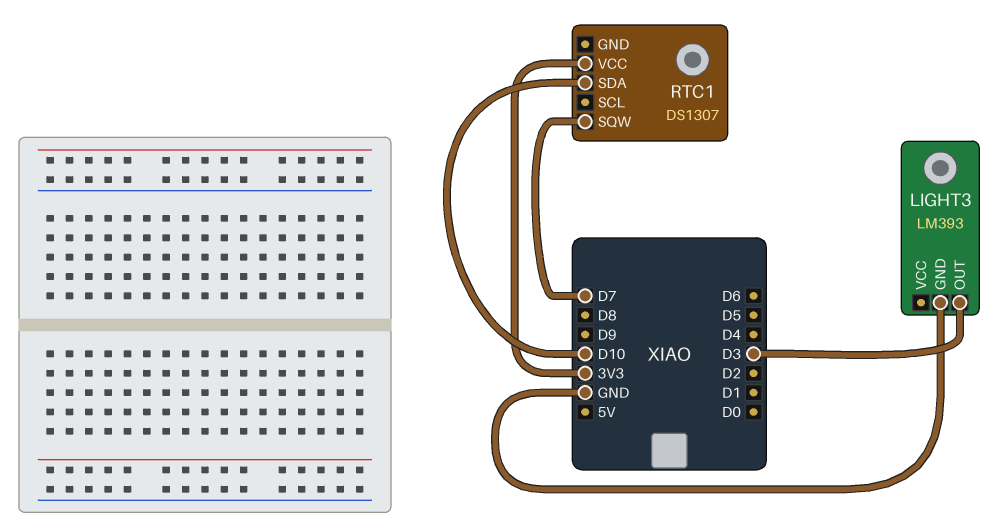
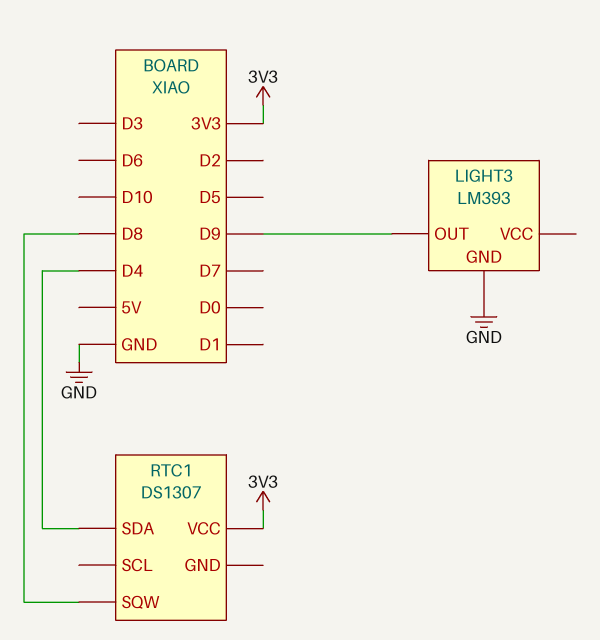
LIGHT3 pin OUT: D3 -> D9
RTC1 pin SDA: D10 -> D4
RTC1 pin SQW: D7 -> D8

